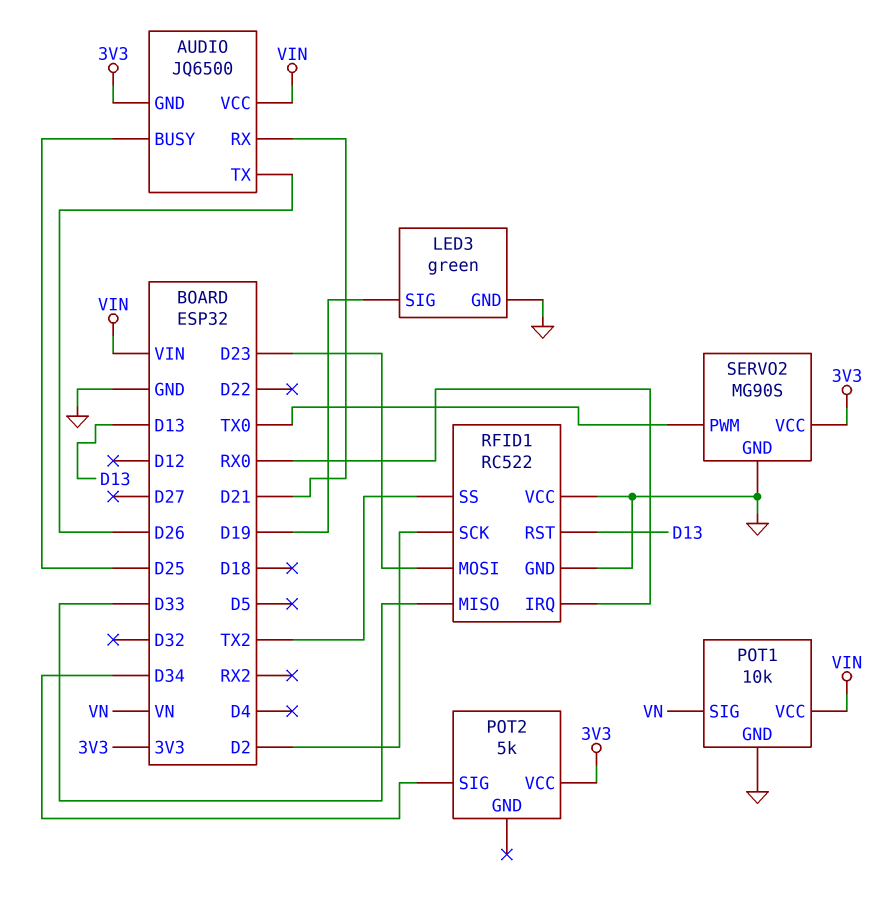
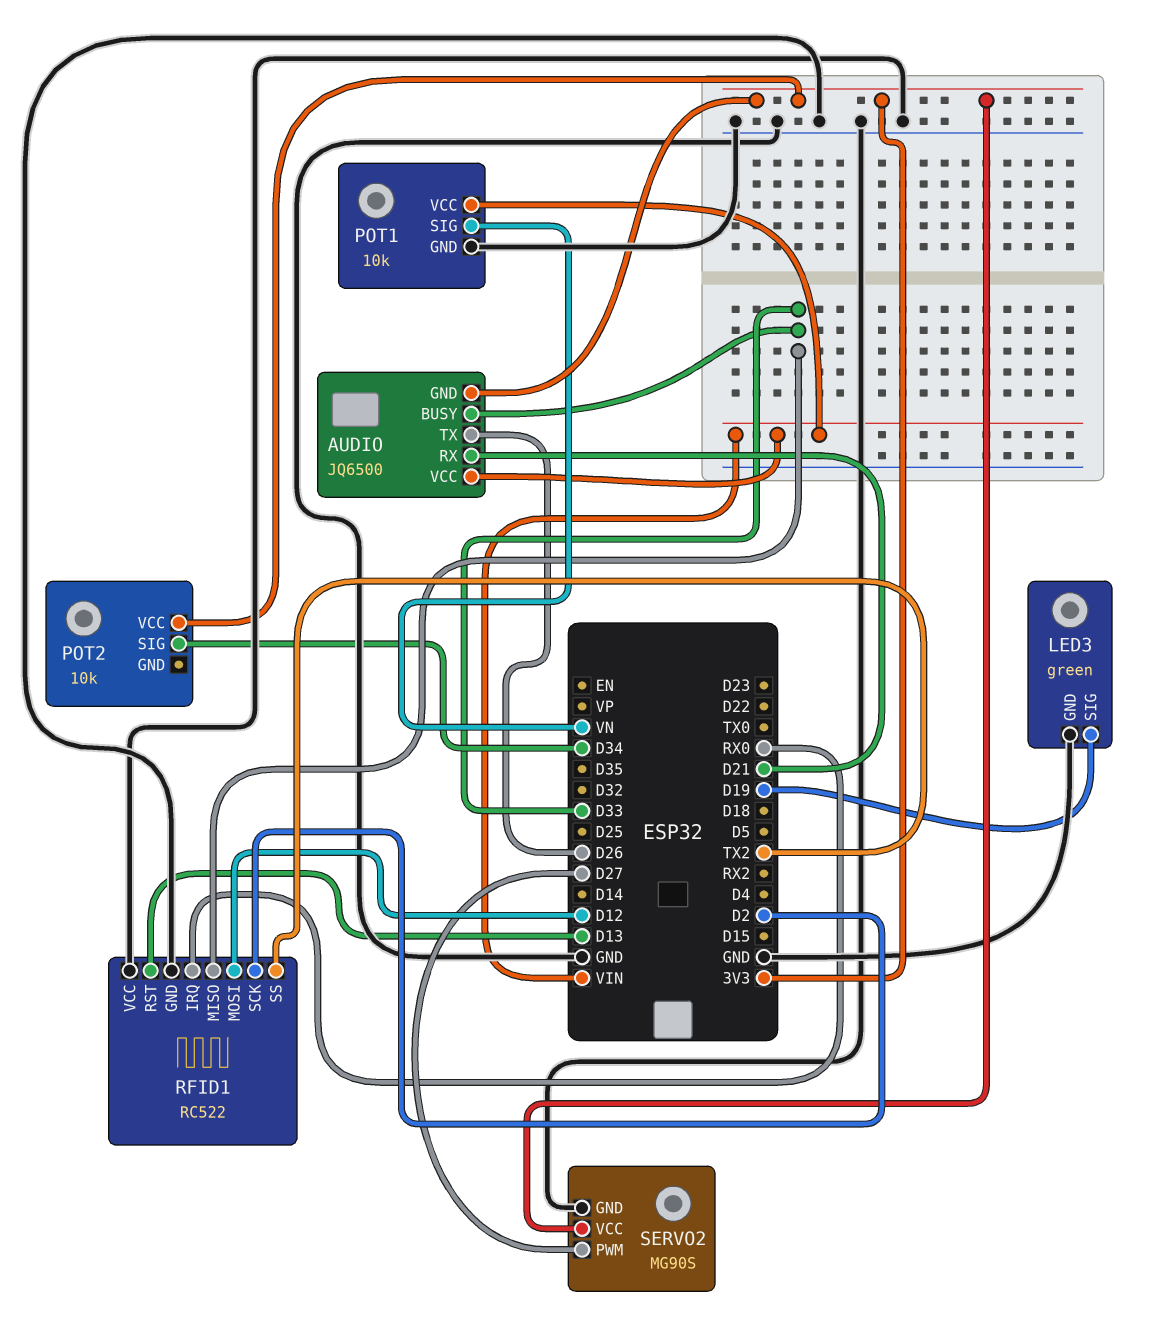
AUDIO pin BUSY: D25 -> D33
POT2: 5k -> 10k
RFID1 pin MOSI: D23 -> D12
SERVO2 pin PWM: TX0 -> D27

